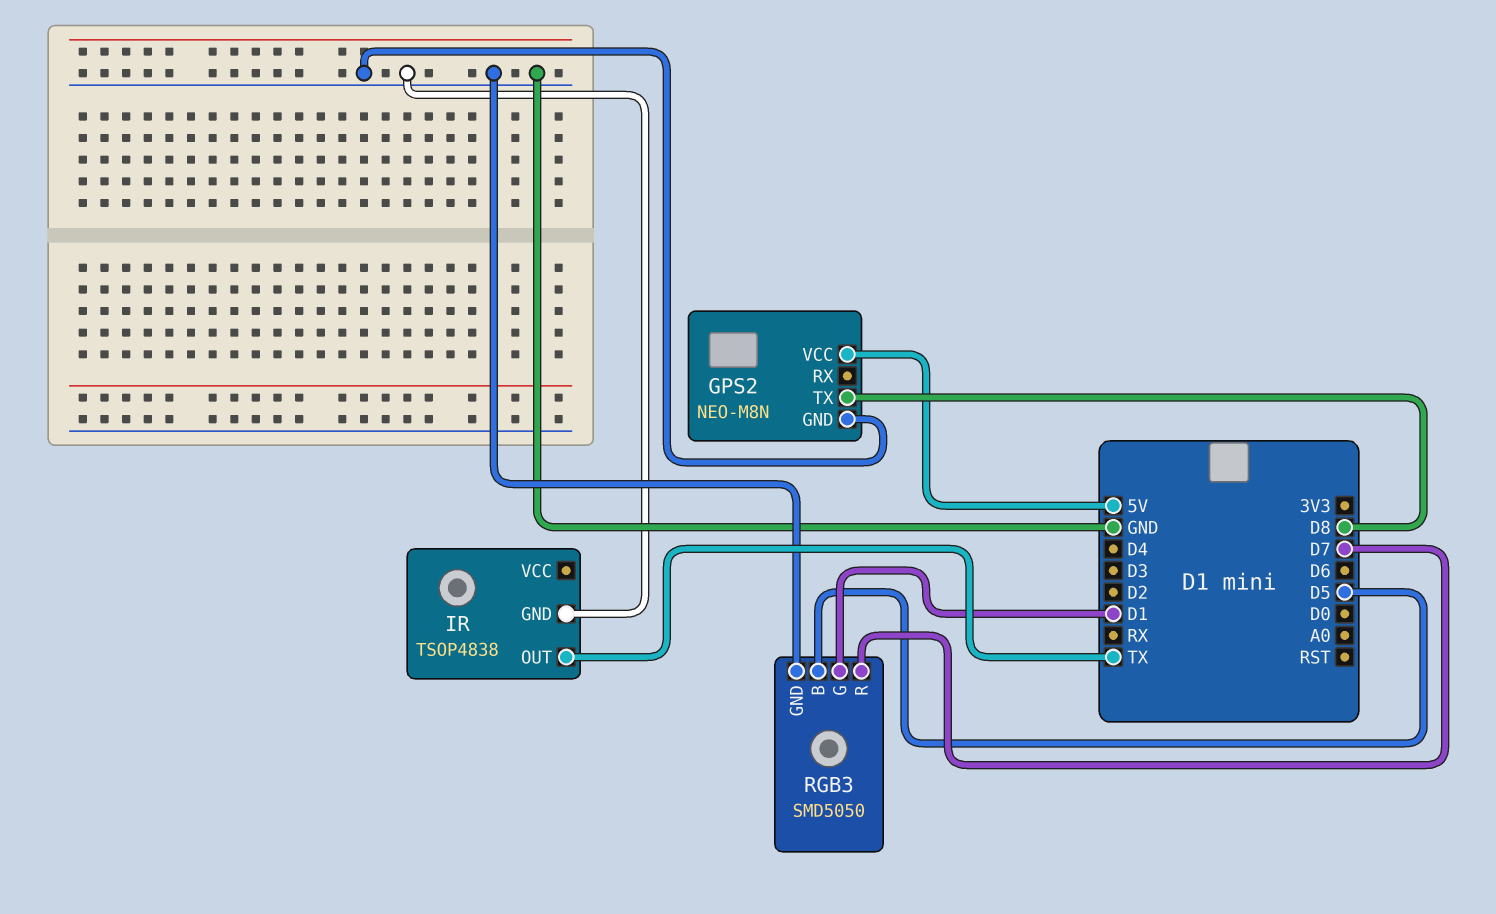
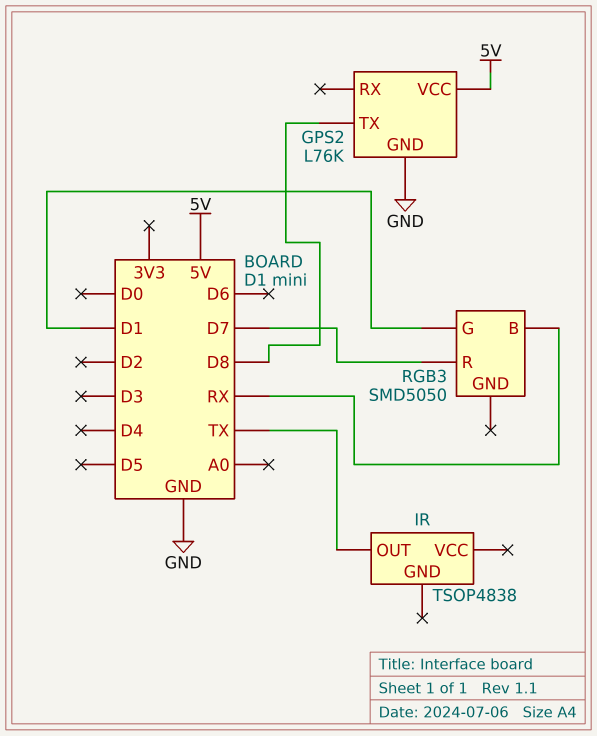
GPS2: NEO-M8N -> L76K
IR pin GND: GND -> none
RGB3 pin B: D5 -> RX
RGB3 pin GND: GND -> none

